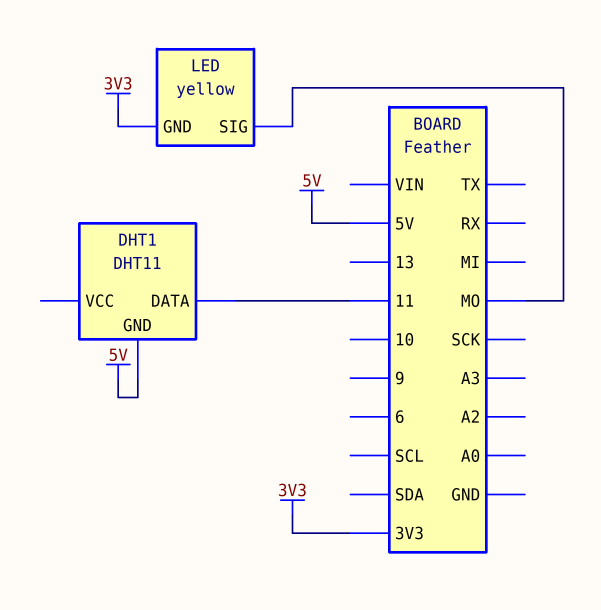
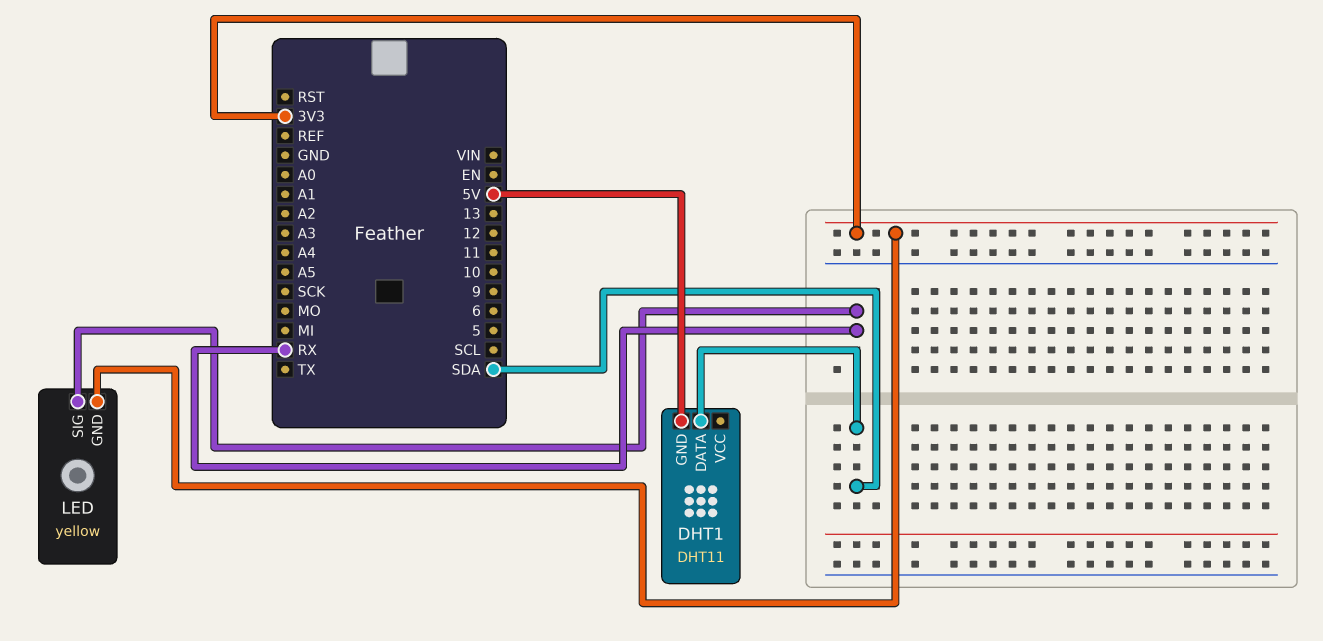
DHT1 pin DATA: 11 -> SDA
LED pin SIG: MO -> RX

